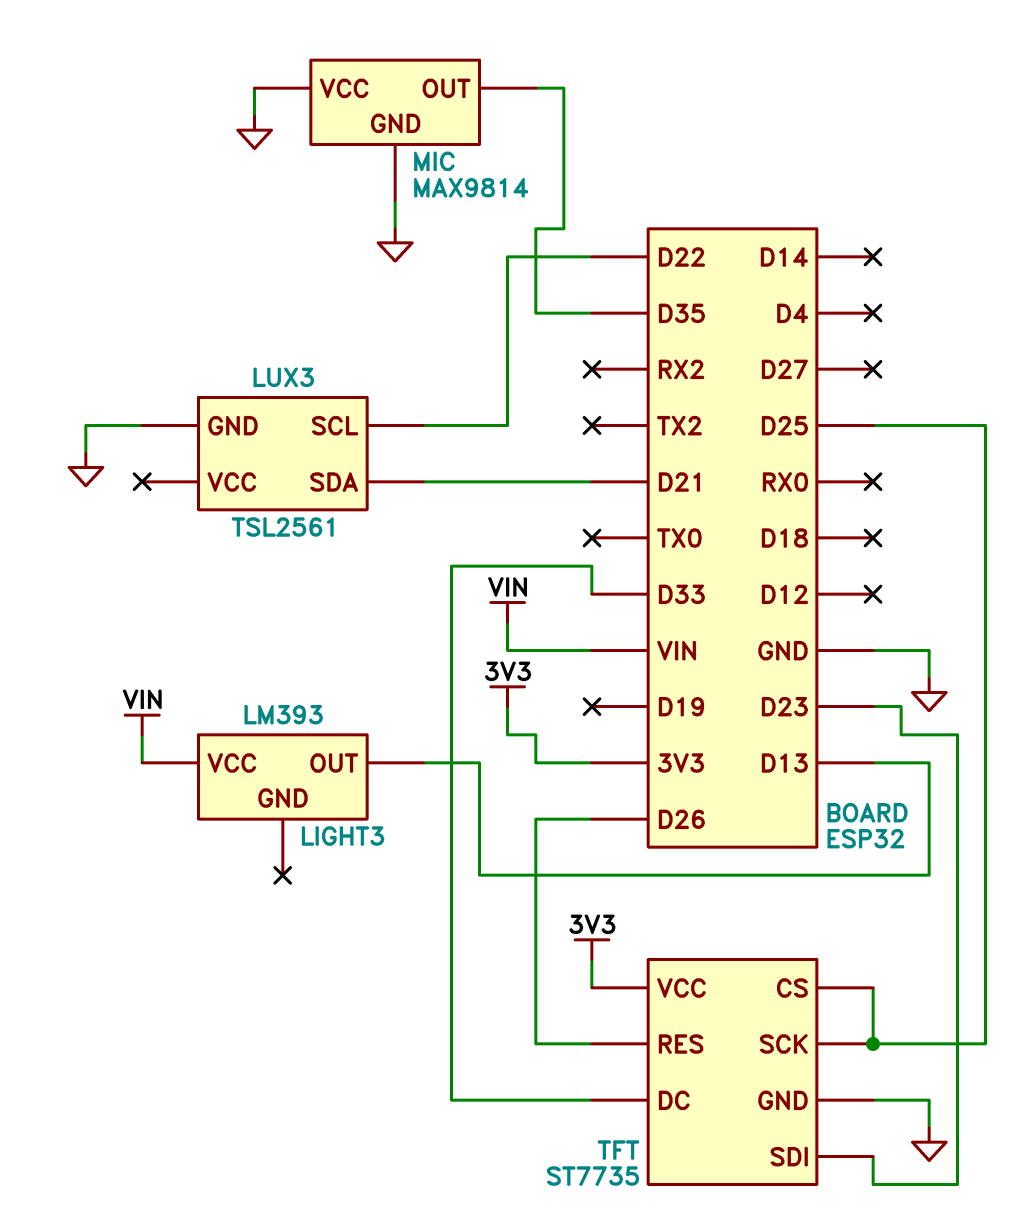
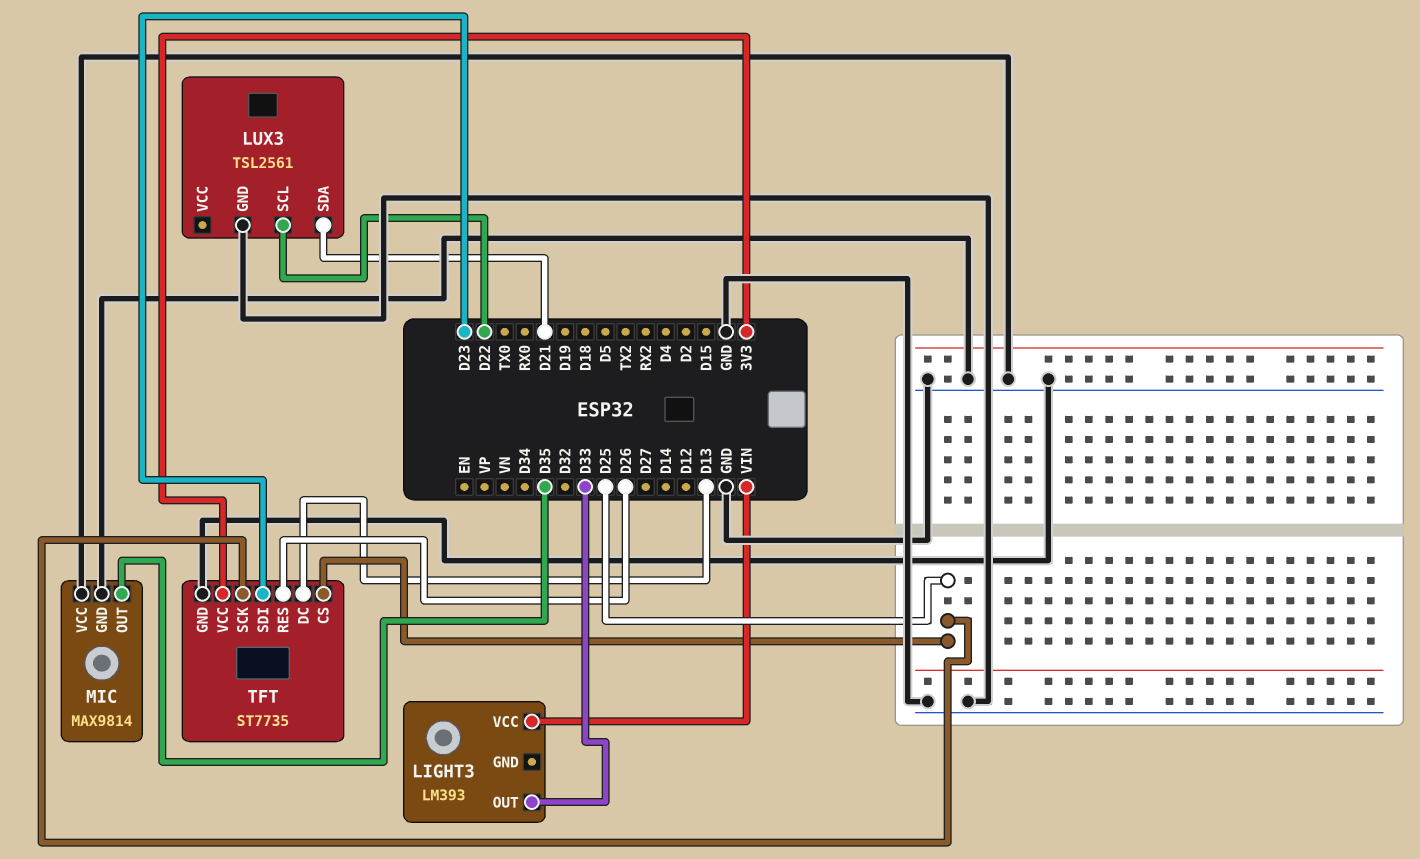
LIGHT3 pin OUT: D13 -> D33
TFT pin DC: D33 -> D13

